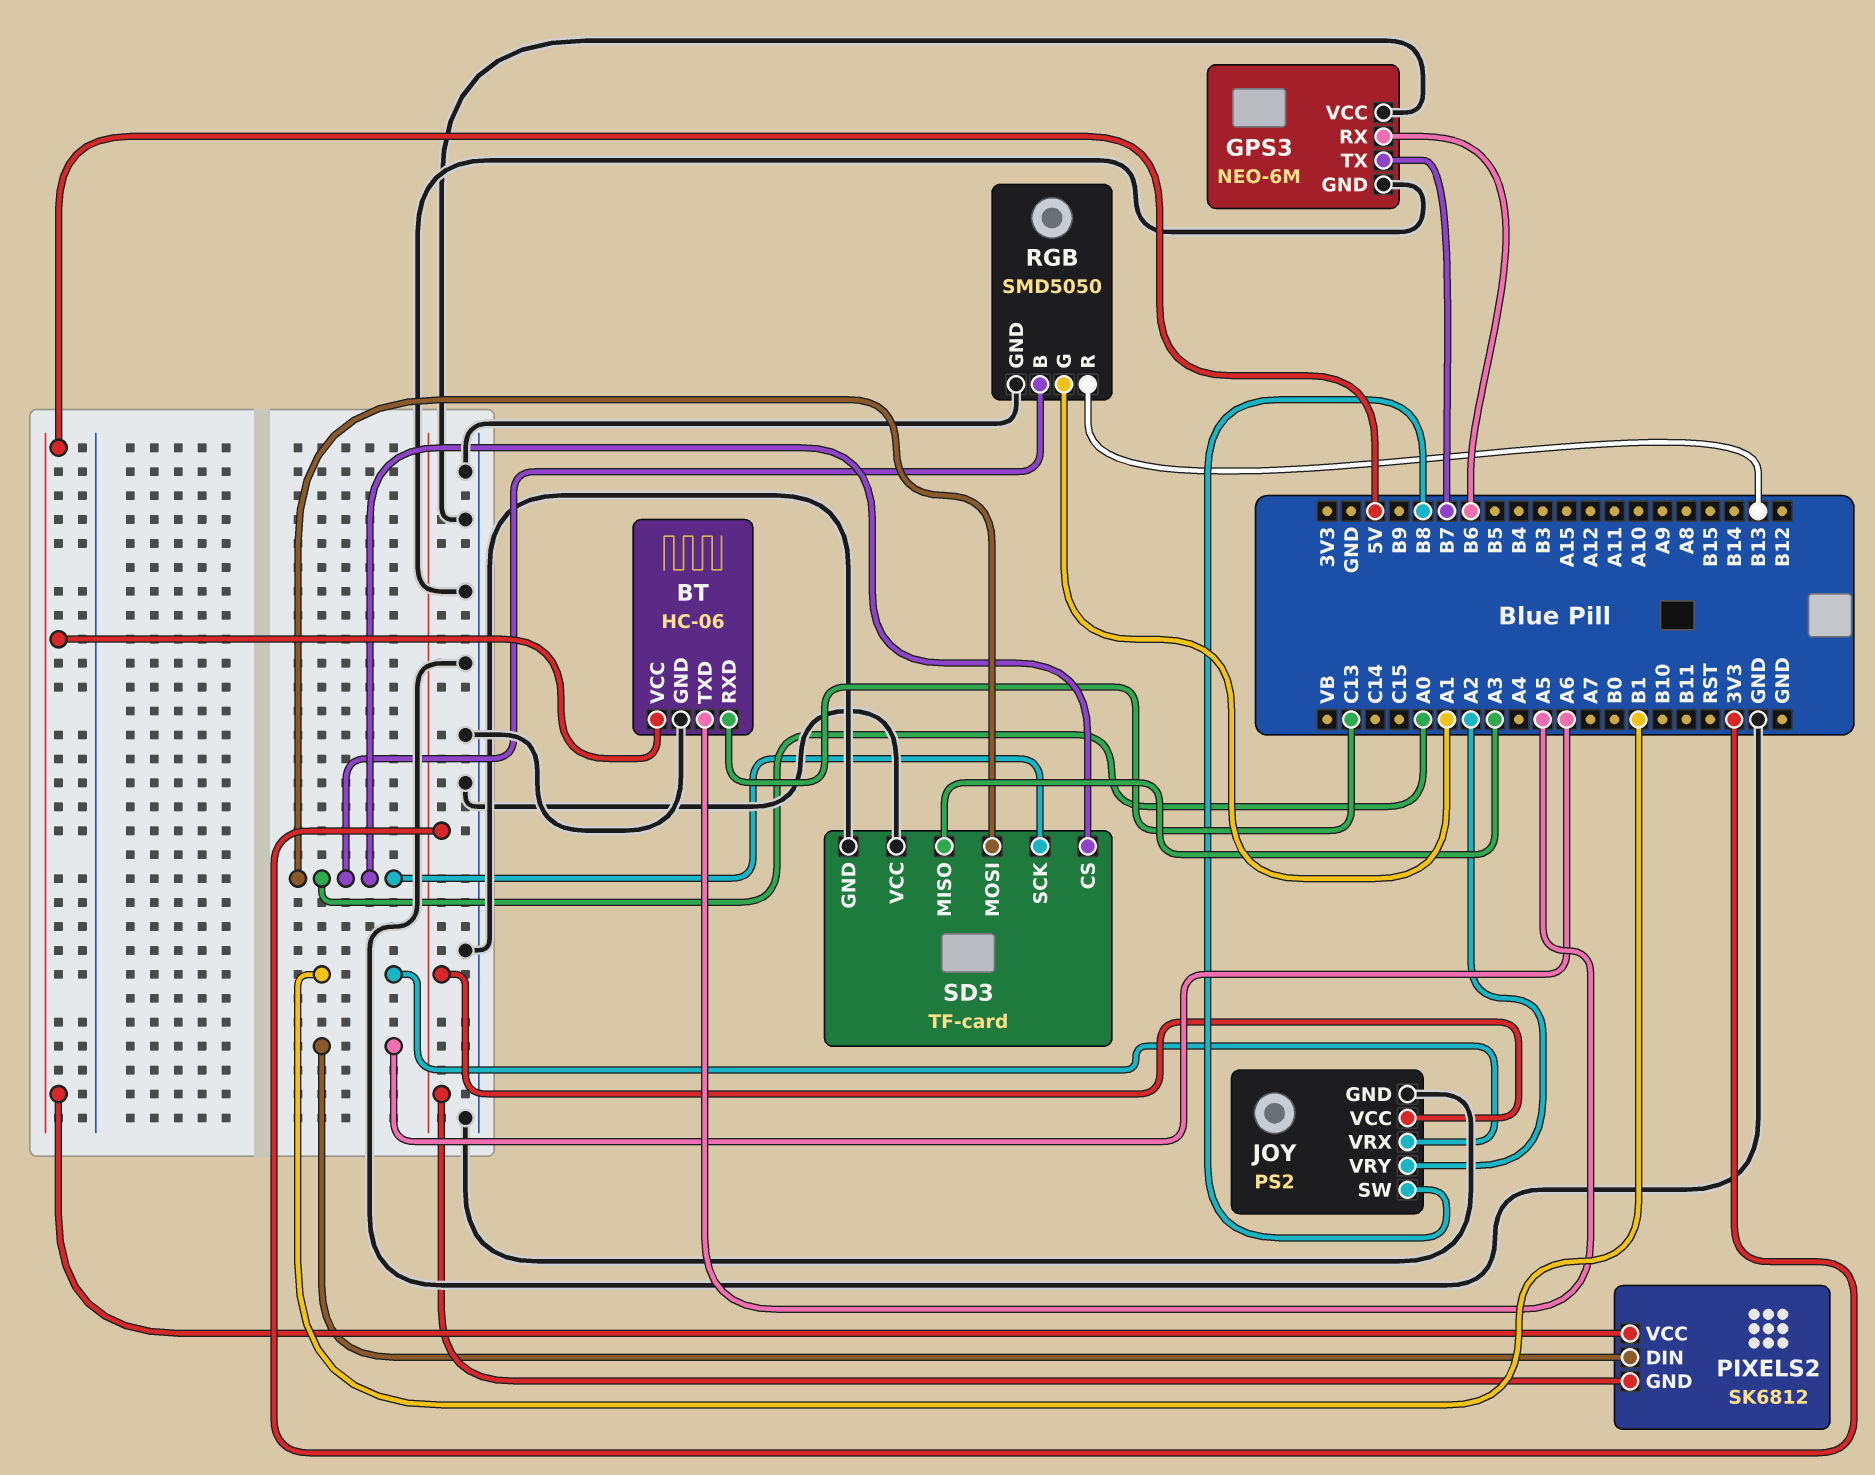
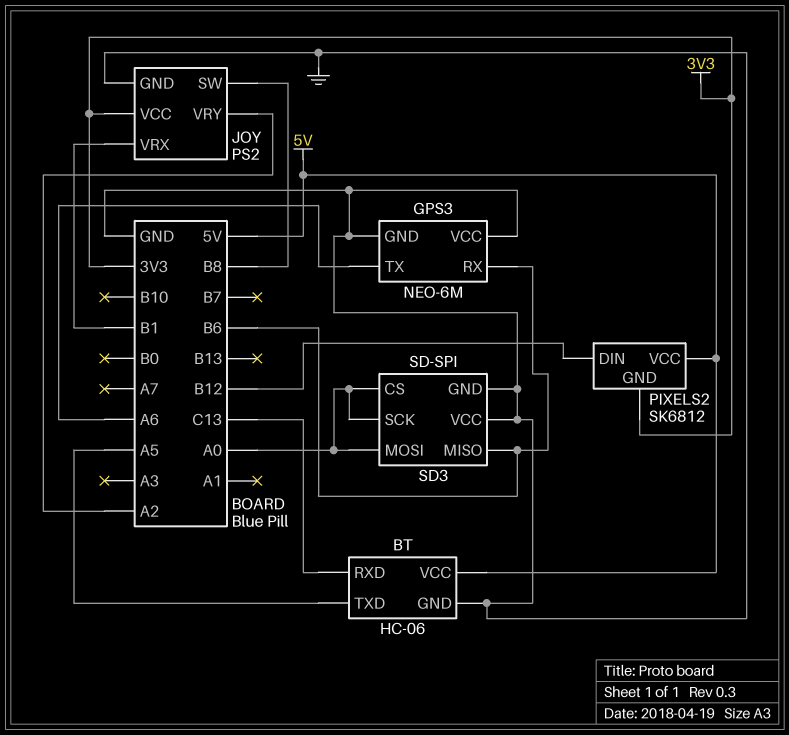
GPS3 pin TX: B7 -> A6
PIXELS2 pin DIN: A6 -> B12
RGB: SMD5050 -> none
RGB pin B: A0 -> none
RGB pin G: A1 -> none
RGB pin GND: GND -> none
RGB pin R: B13 -> none
SD3: TF-card -> SD-SPI
SD3 pin MISO: A3 -> B6

